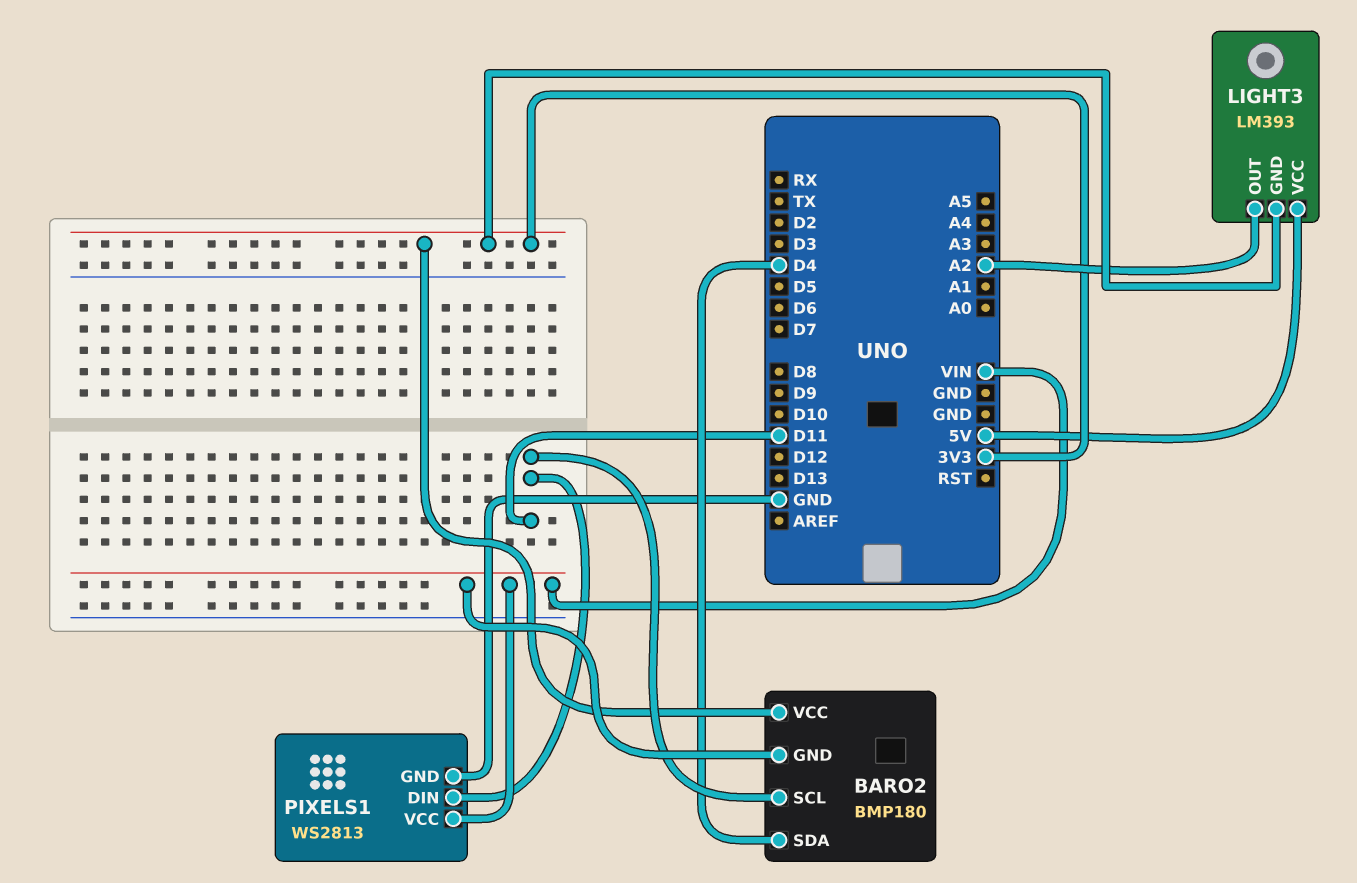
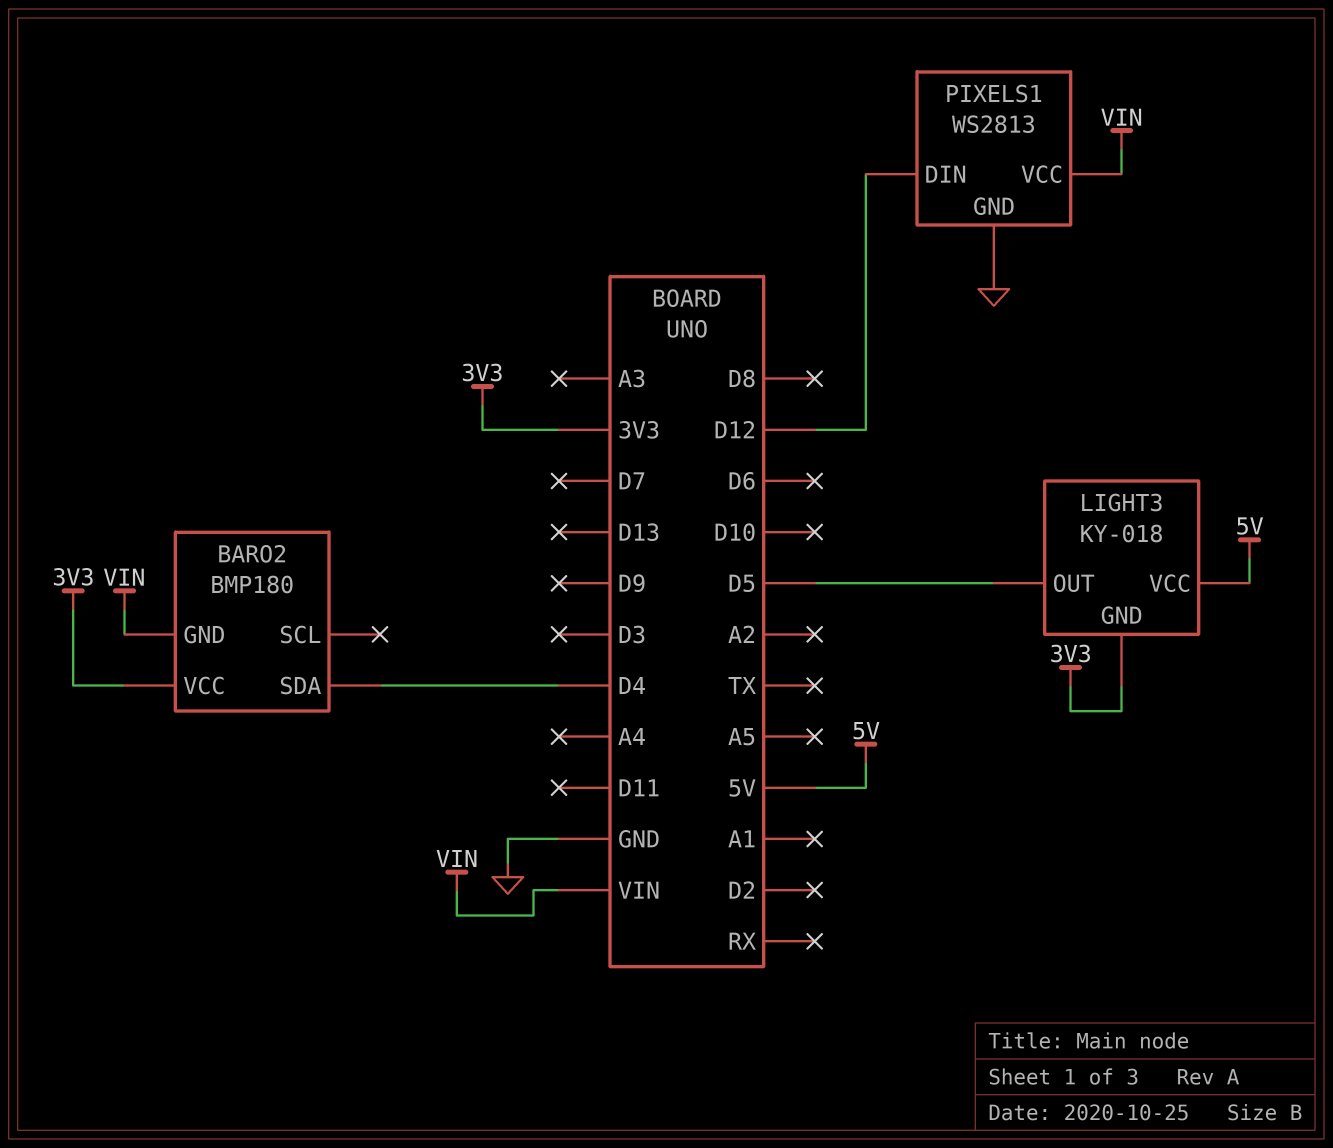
BARO2 pin SCL: D11 -> none
LIGHT3: LM393 -> KY-018
LIGHT3 pin OUT: A2 -> D5
PIXELS1 pin DIN: D11 -> D12

